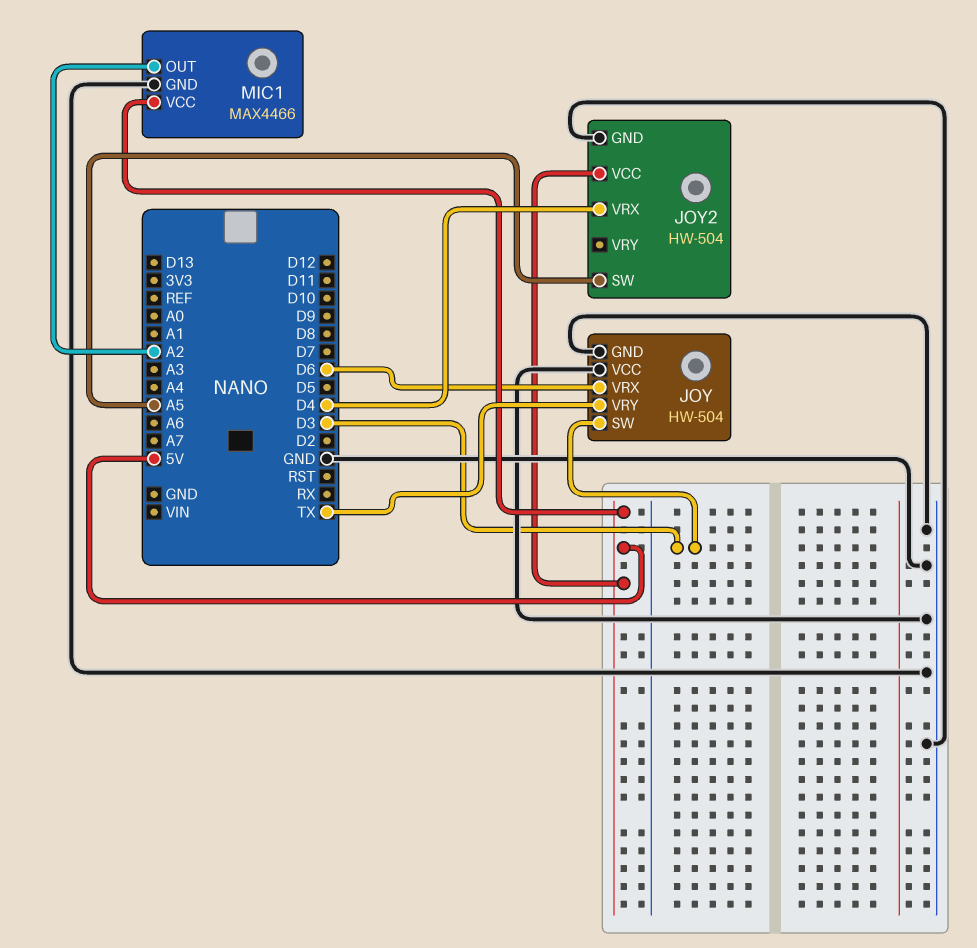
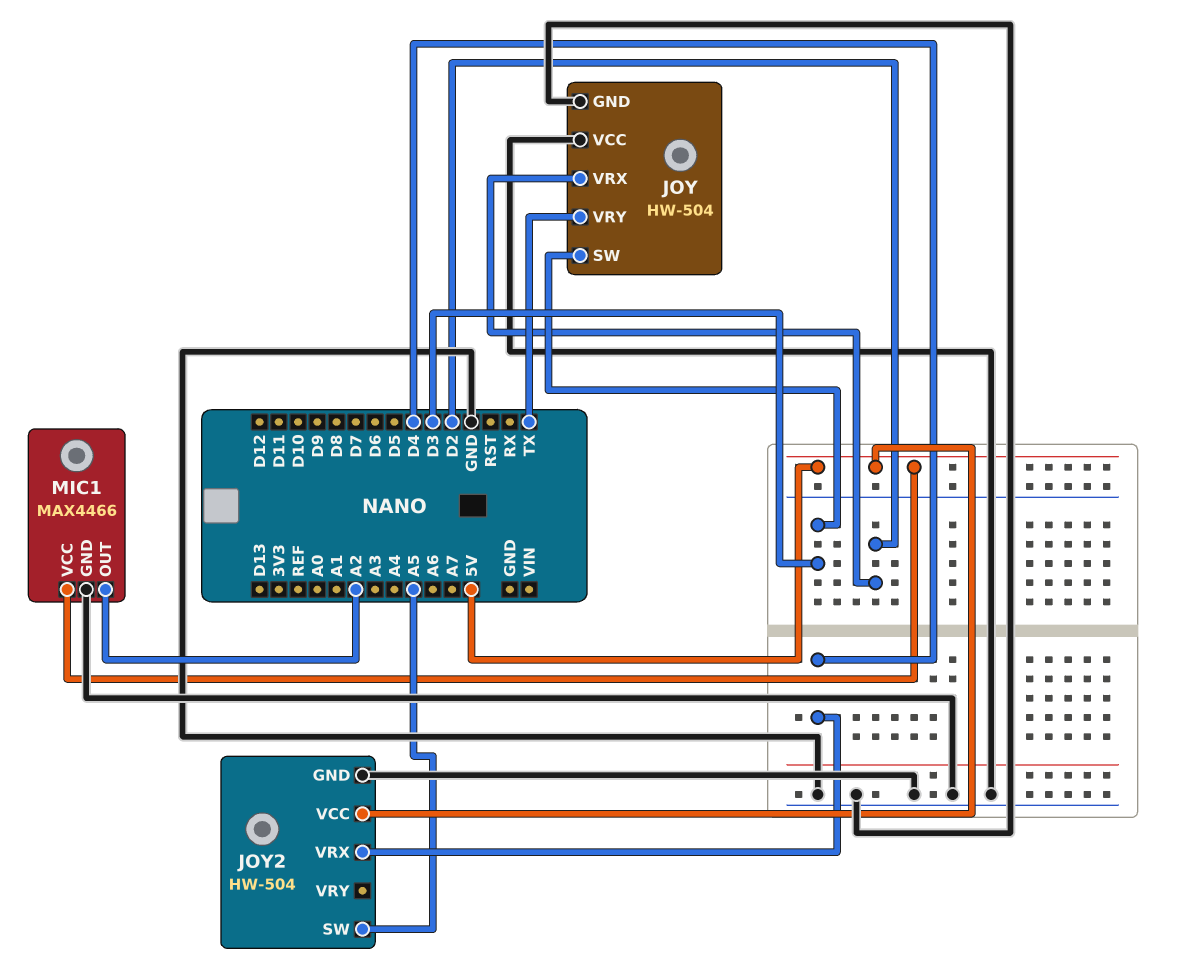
JOY pin VRX: D6 -> D2

